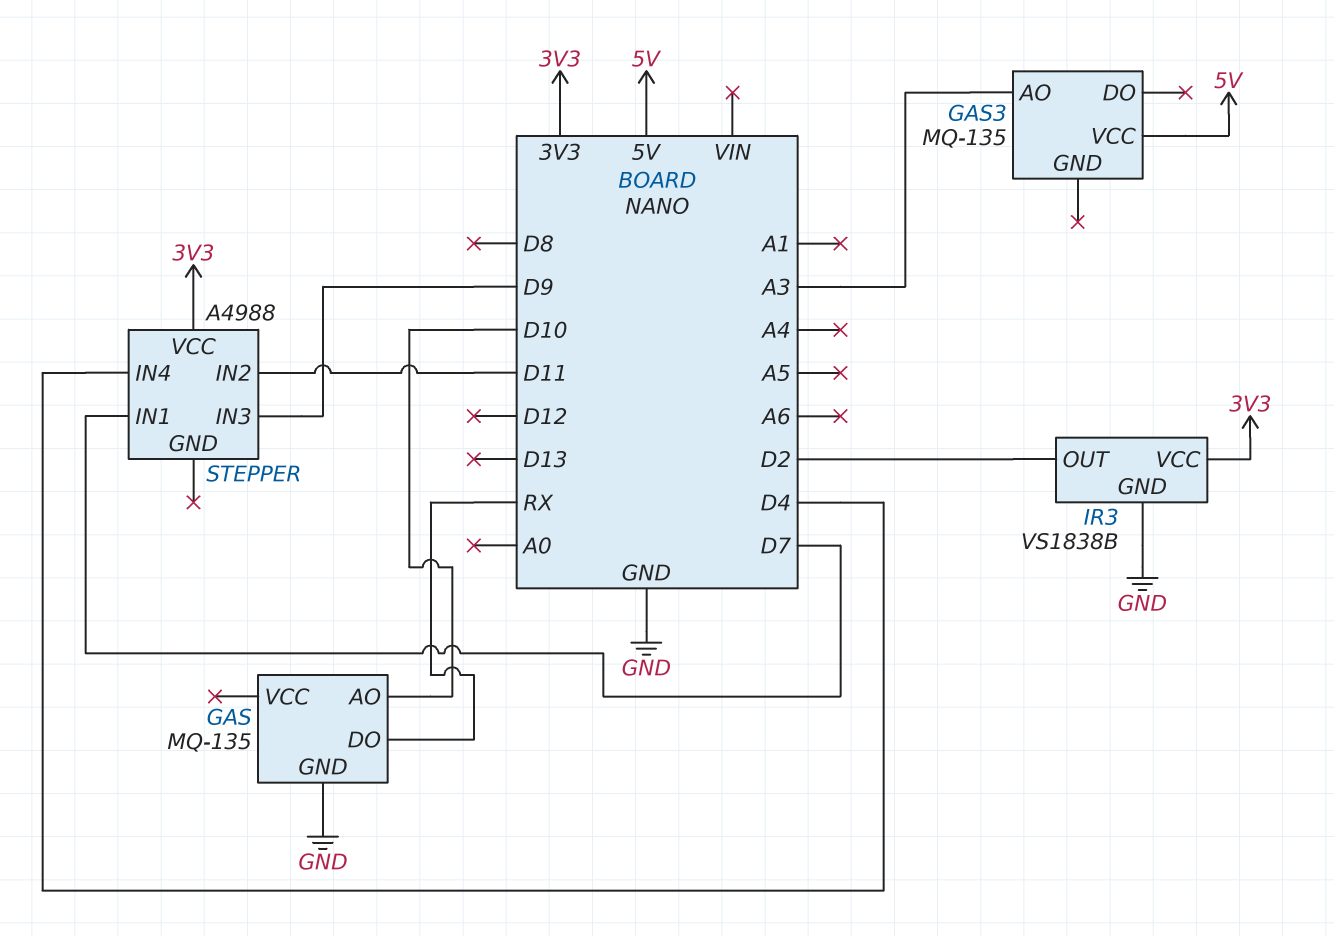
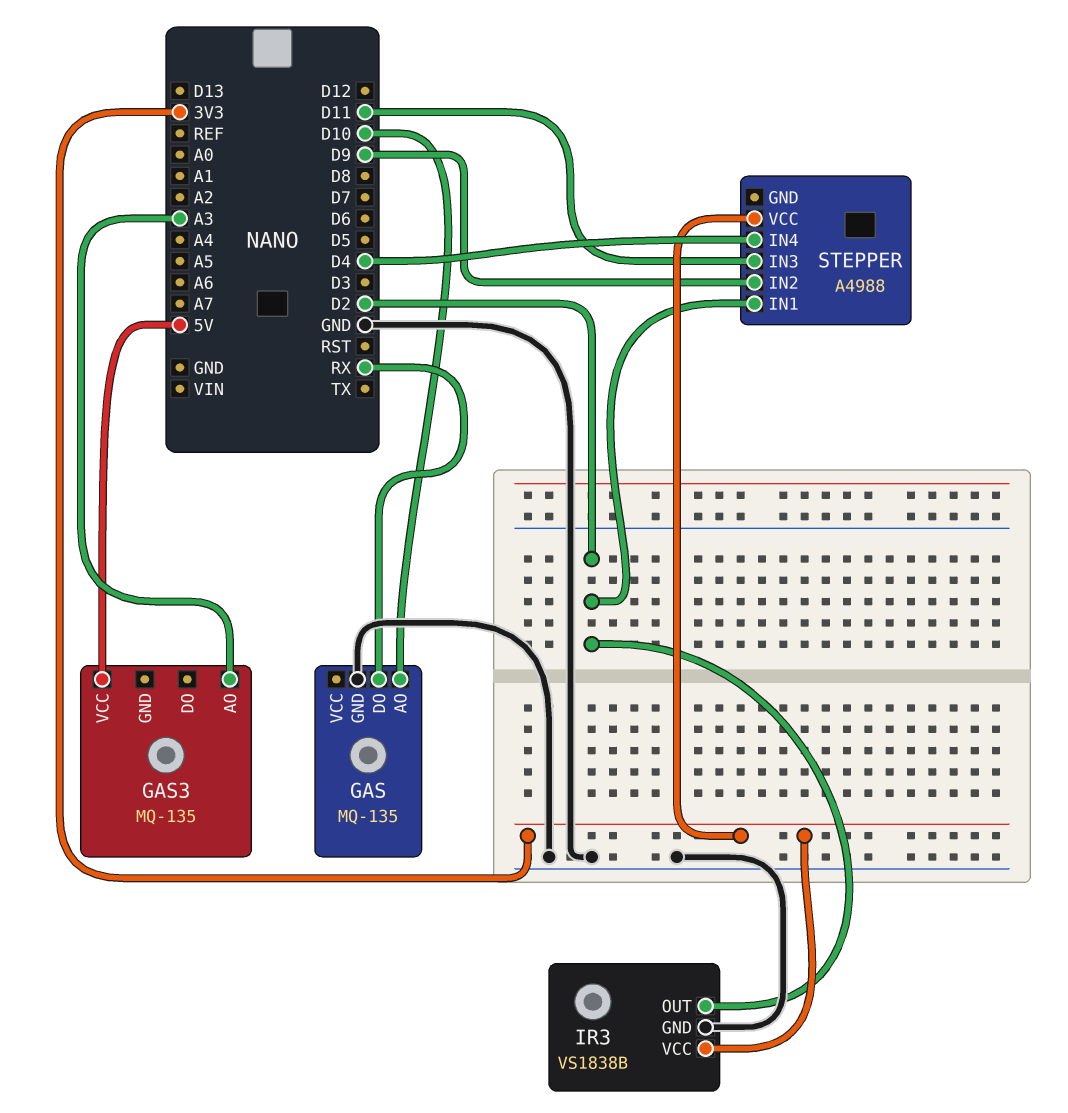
STEPPER pin IN1: D7 -> D2
STEPPER pin IN2: D11 -> D9
STEPPER pin IN3: D9 -> D11

